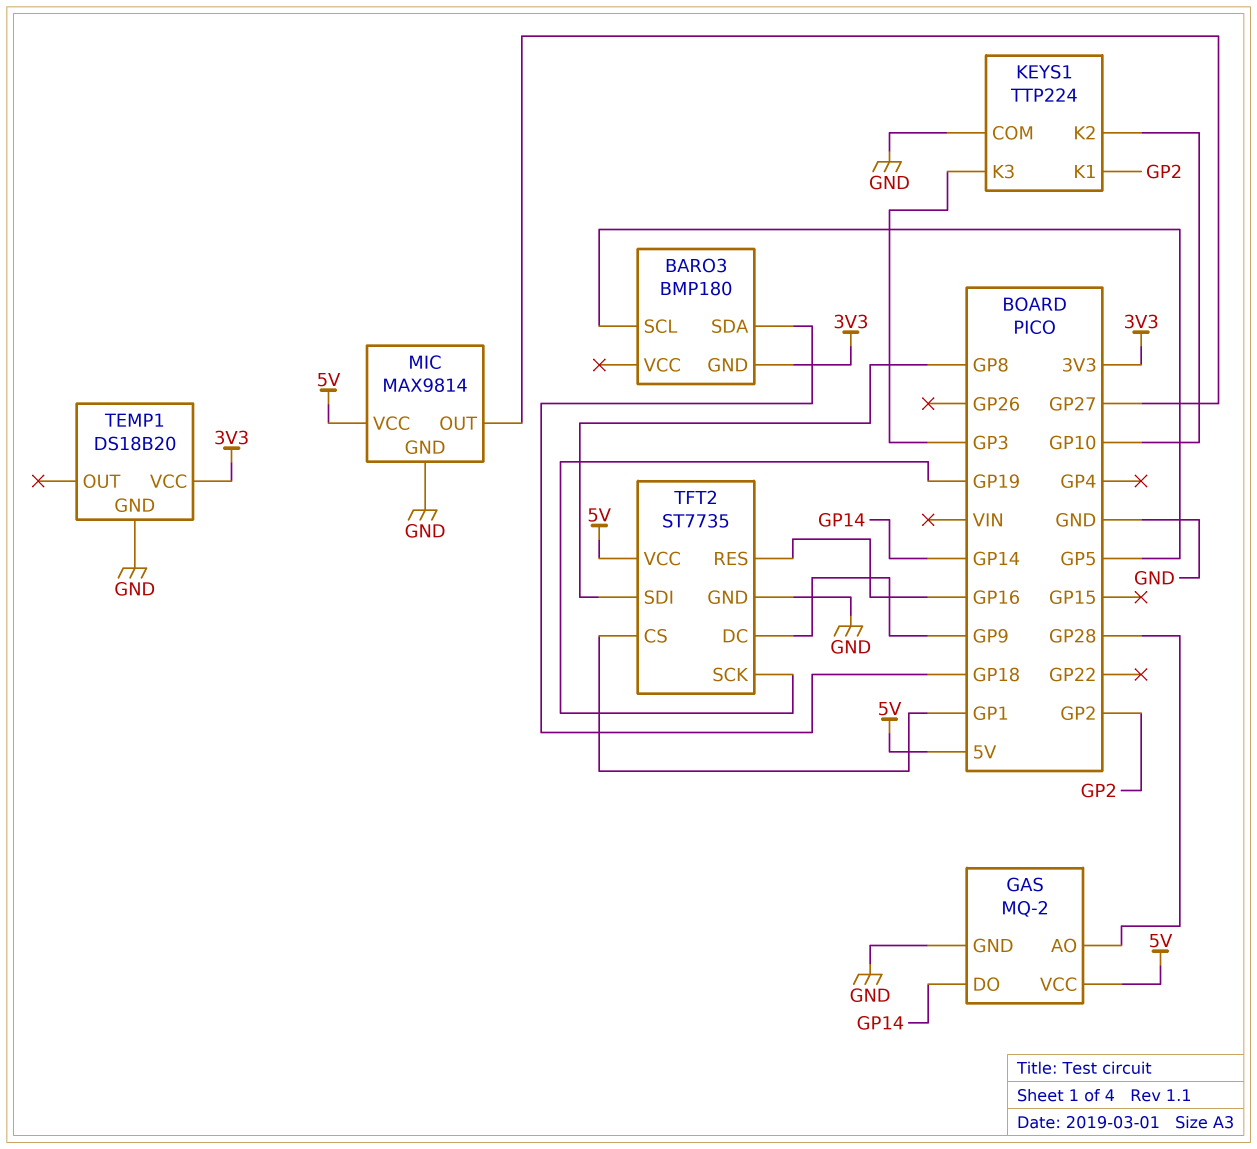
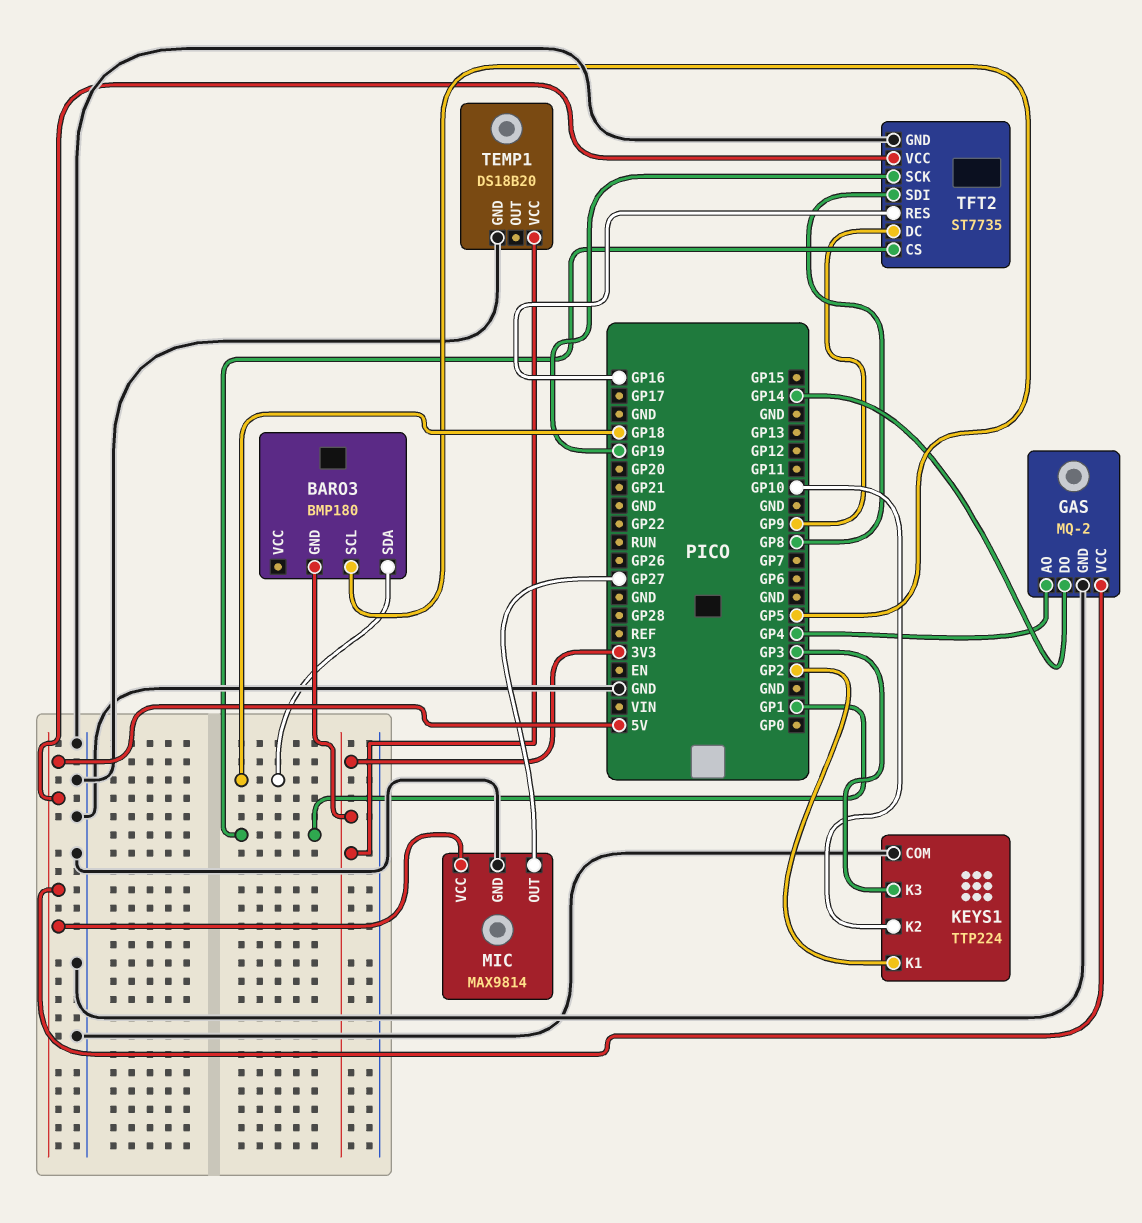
GAS pin AO: GP28 -> GP4

